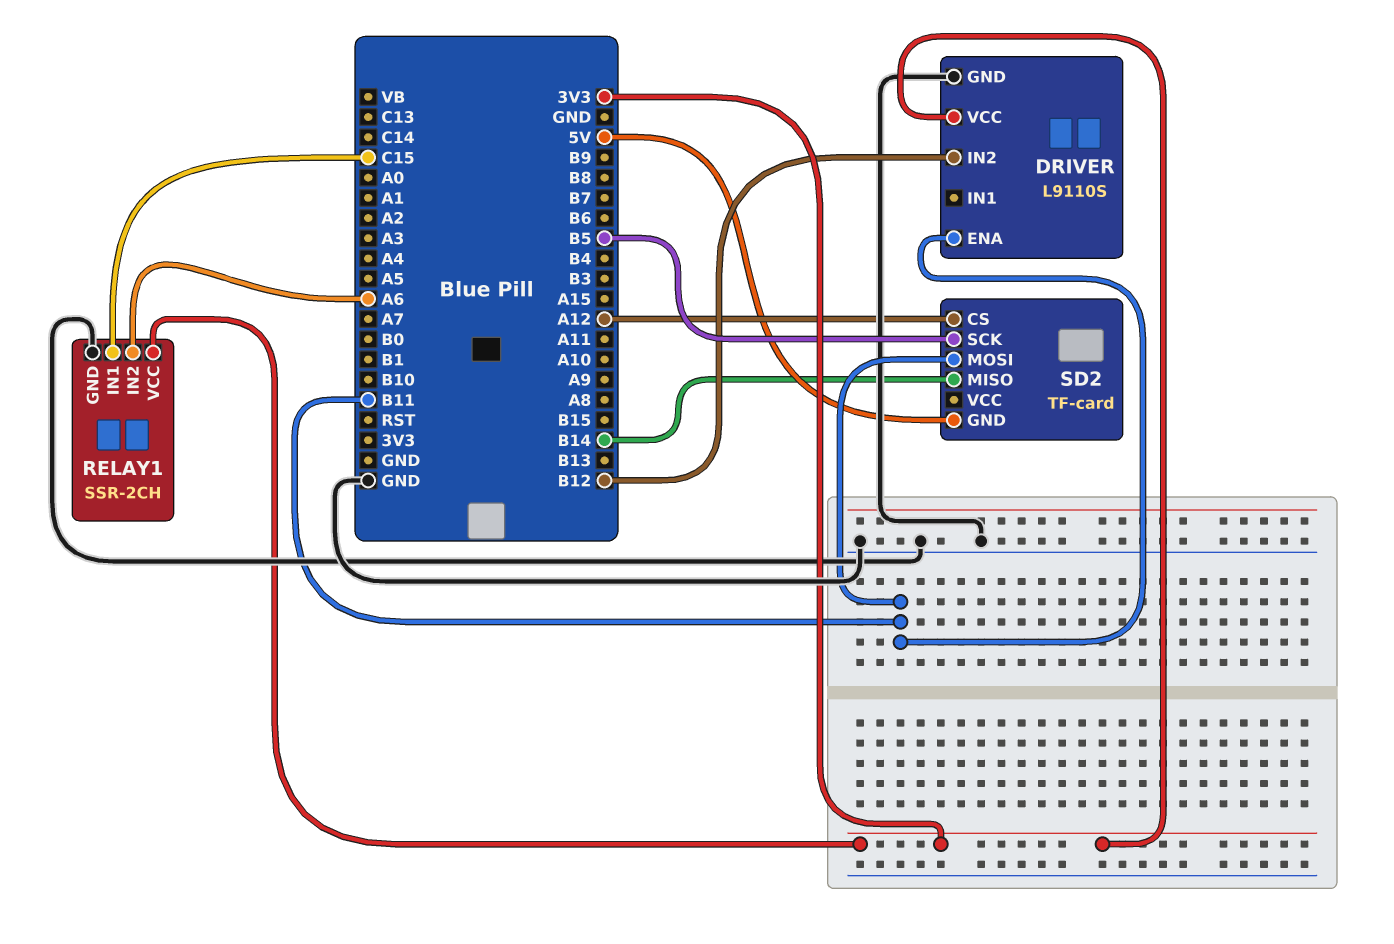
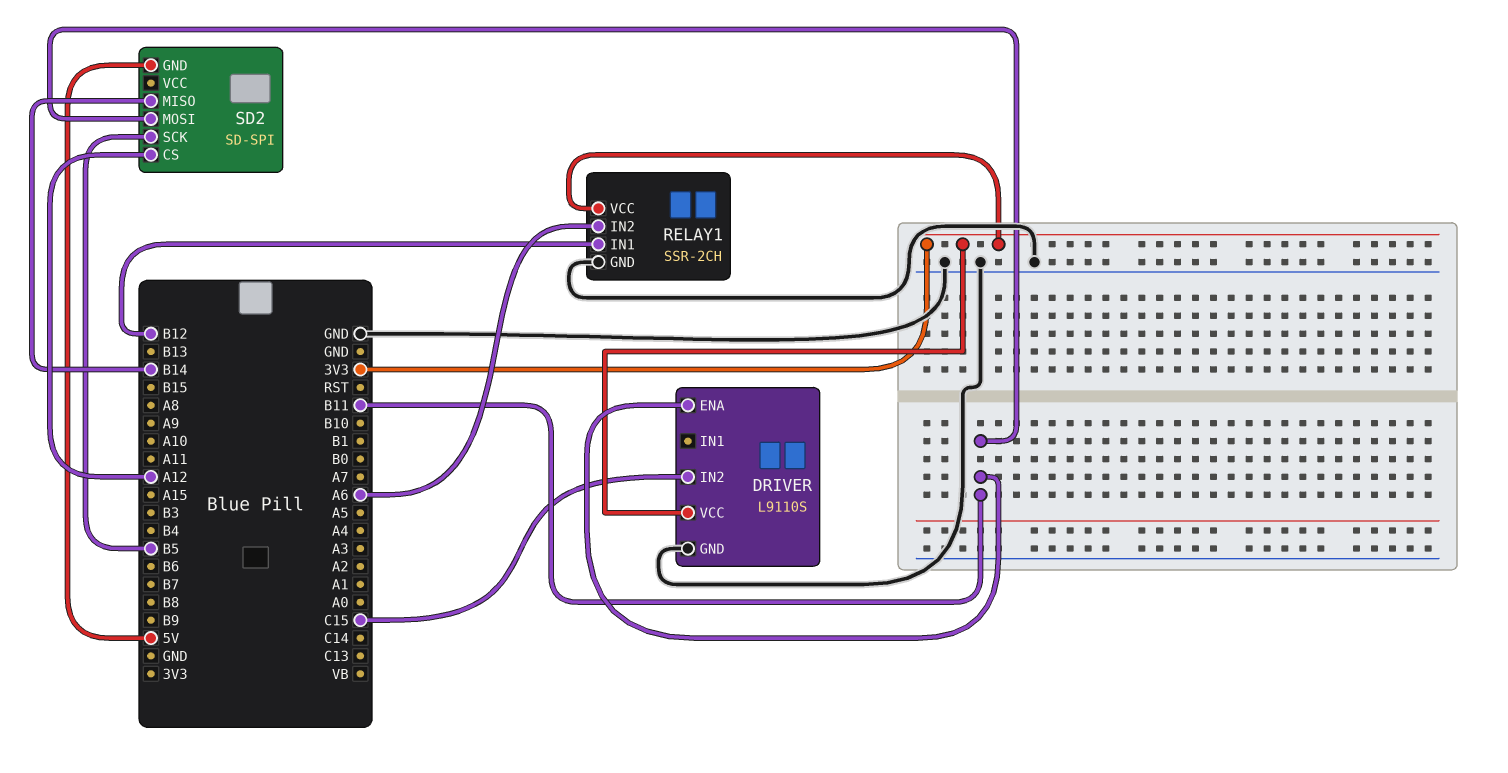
DRIVER pin IN2: B12 -> C15
RELAY1 pin IN1: C15 -> B12
SD2: TF-card -> SD-SPI

